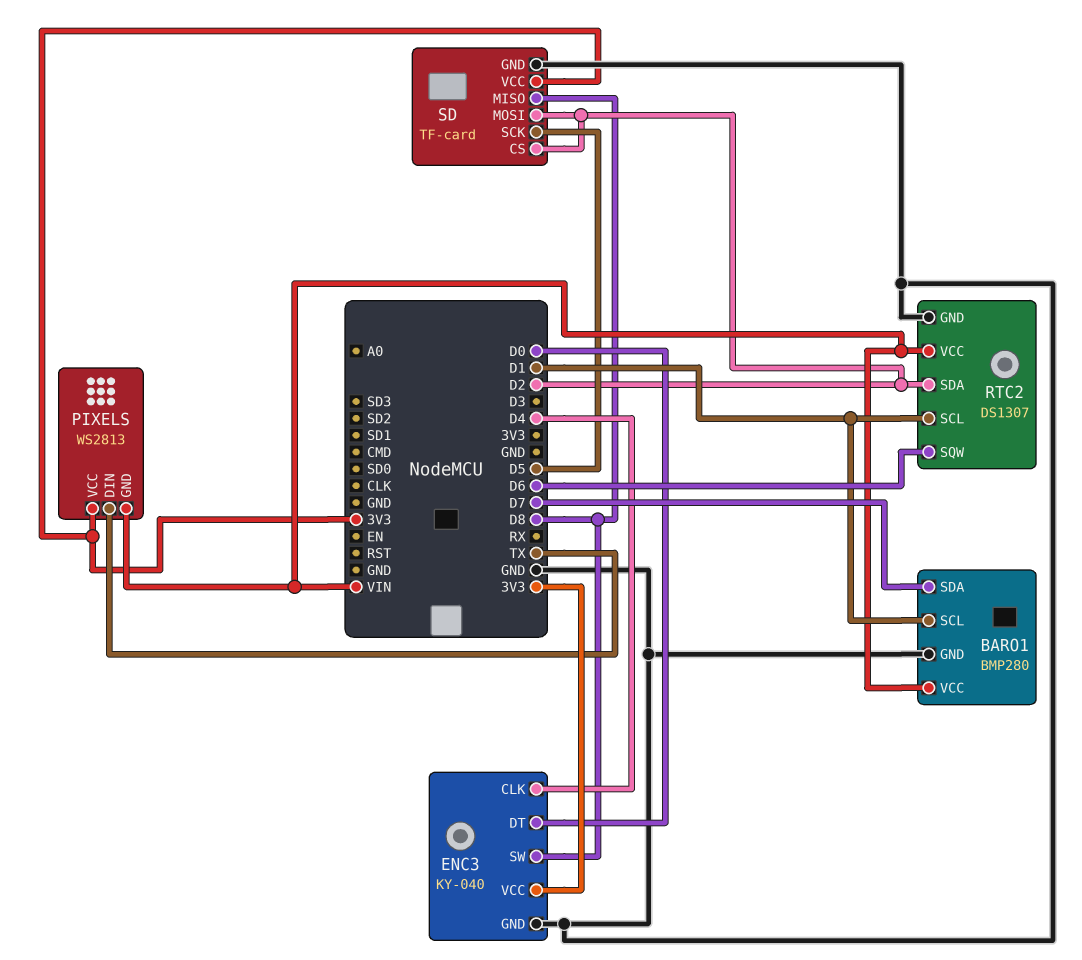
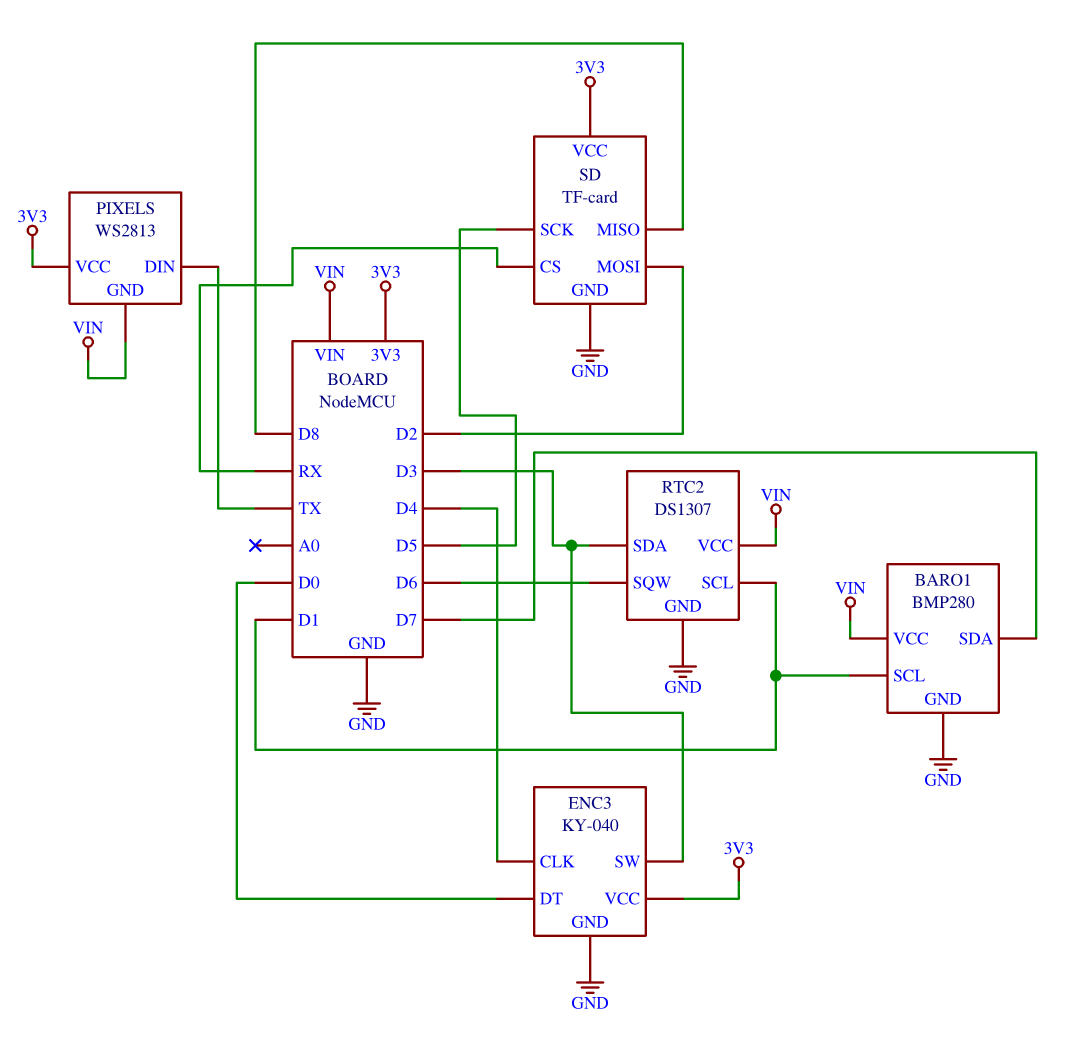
ENC3 pin SW: D8 -> D3
RTC2 pin SDA: D2 -> D3
SD pin CS: D2 -> RX

